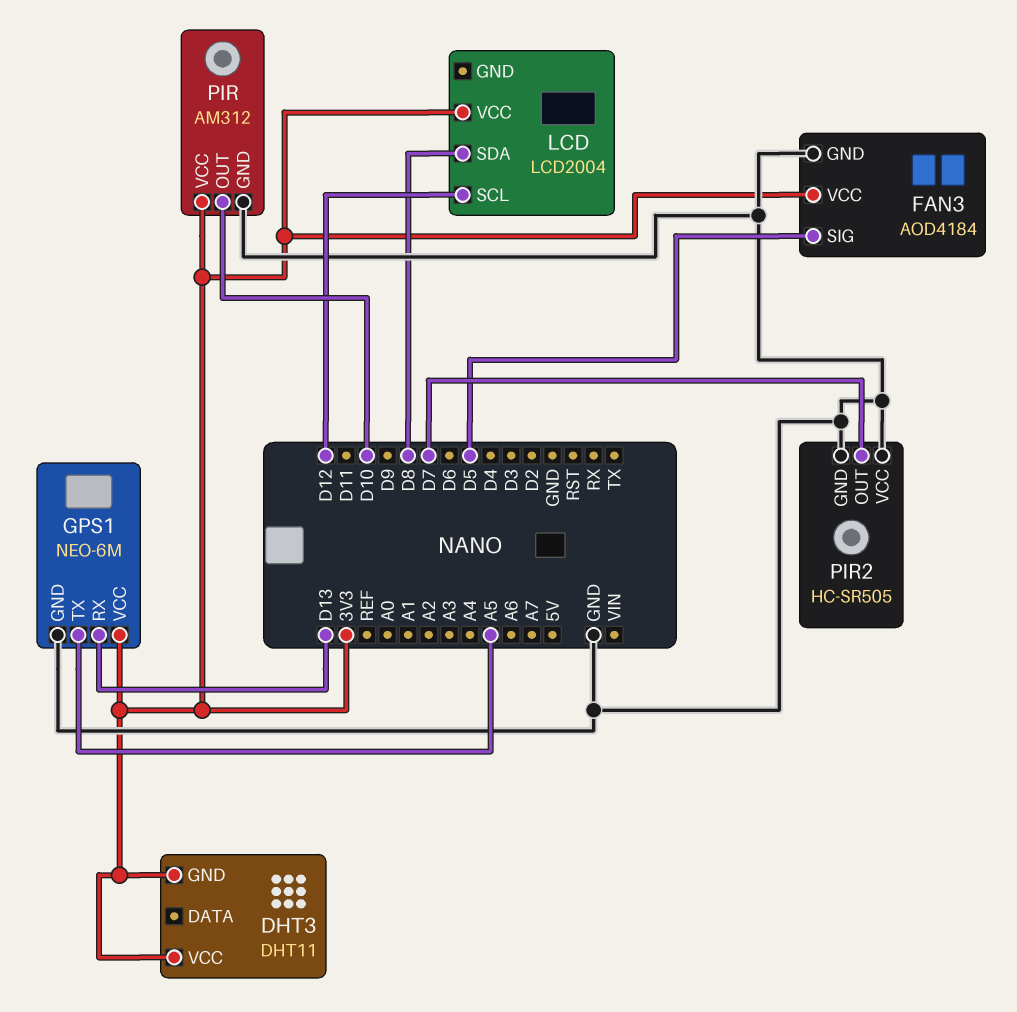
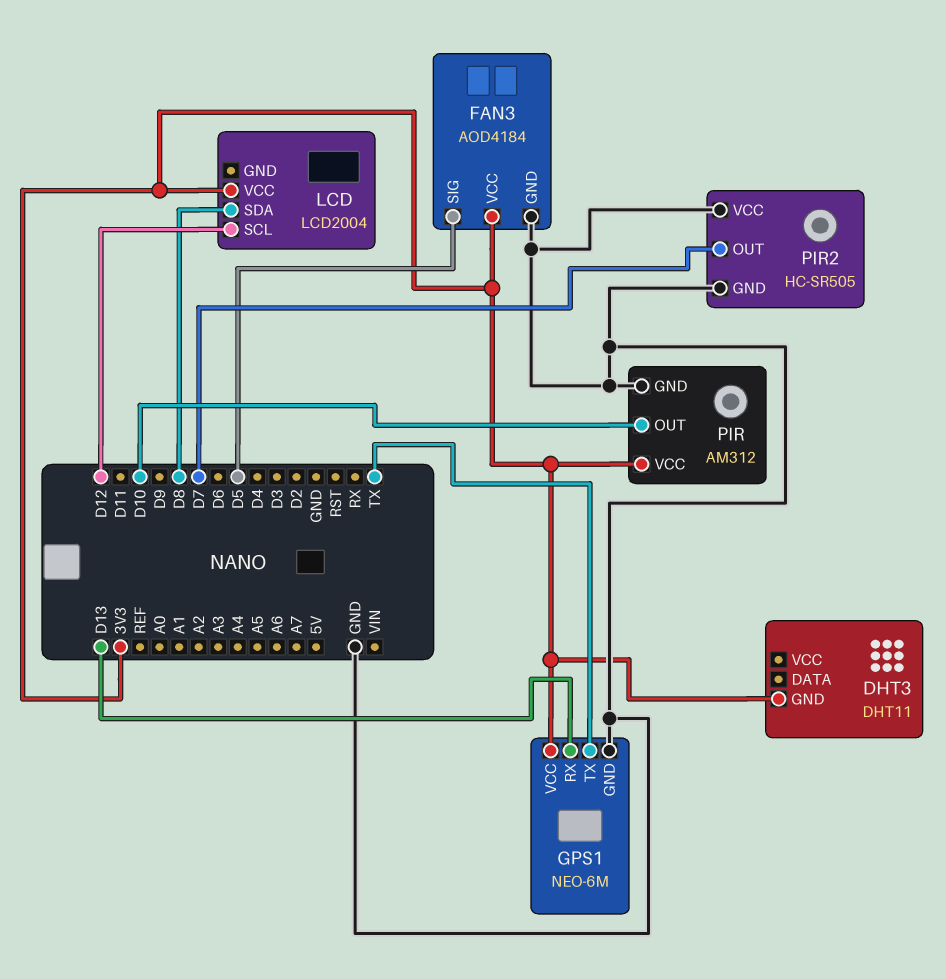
DHT3 pin VCC: 3V3 -> none
GPS1 pin TX: A5 -> TX

